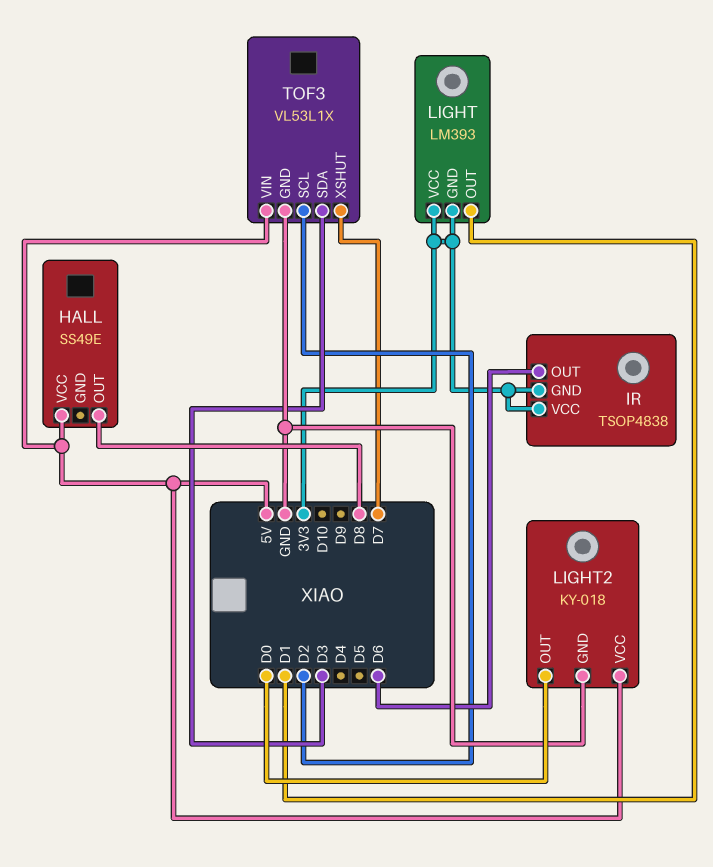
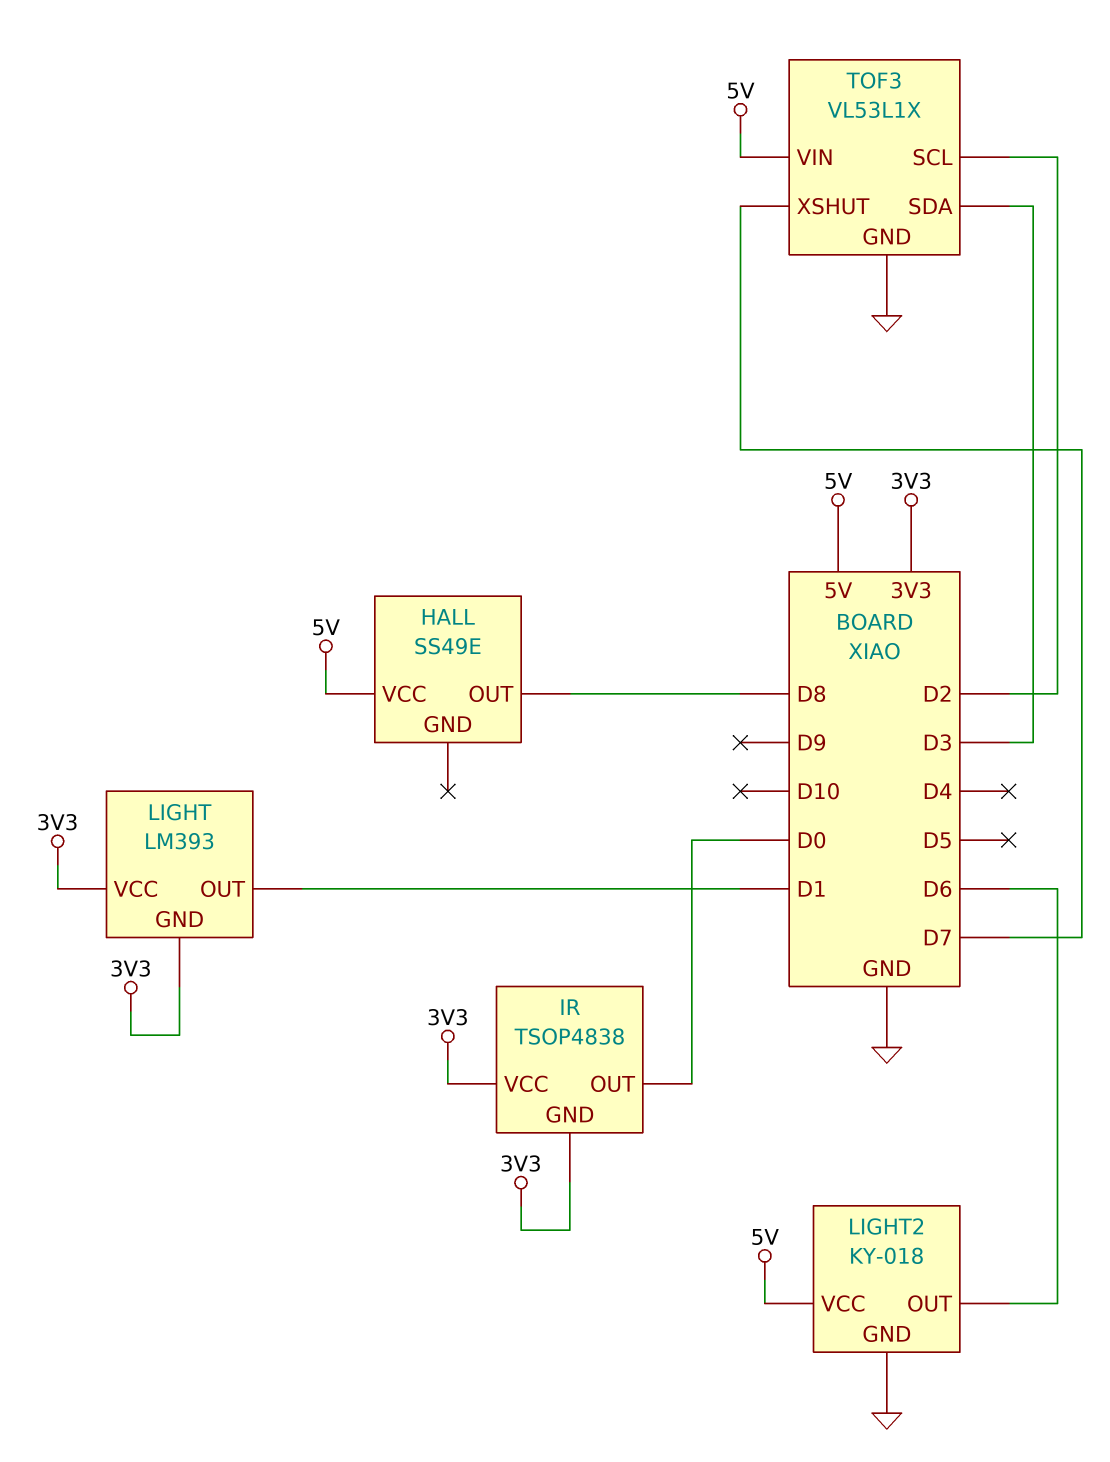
IR pin OUT: D6 -> D0
LIGHT2 pin OUT: D0 -> D6

